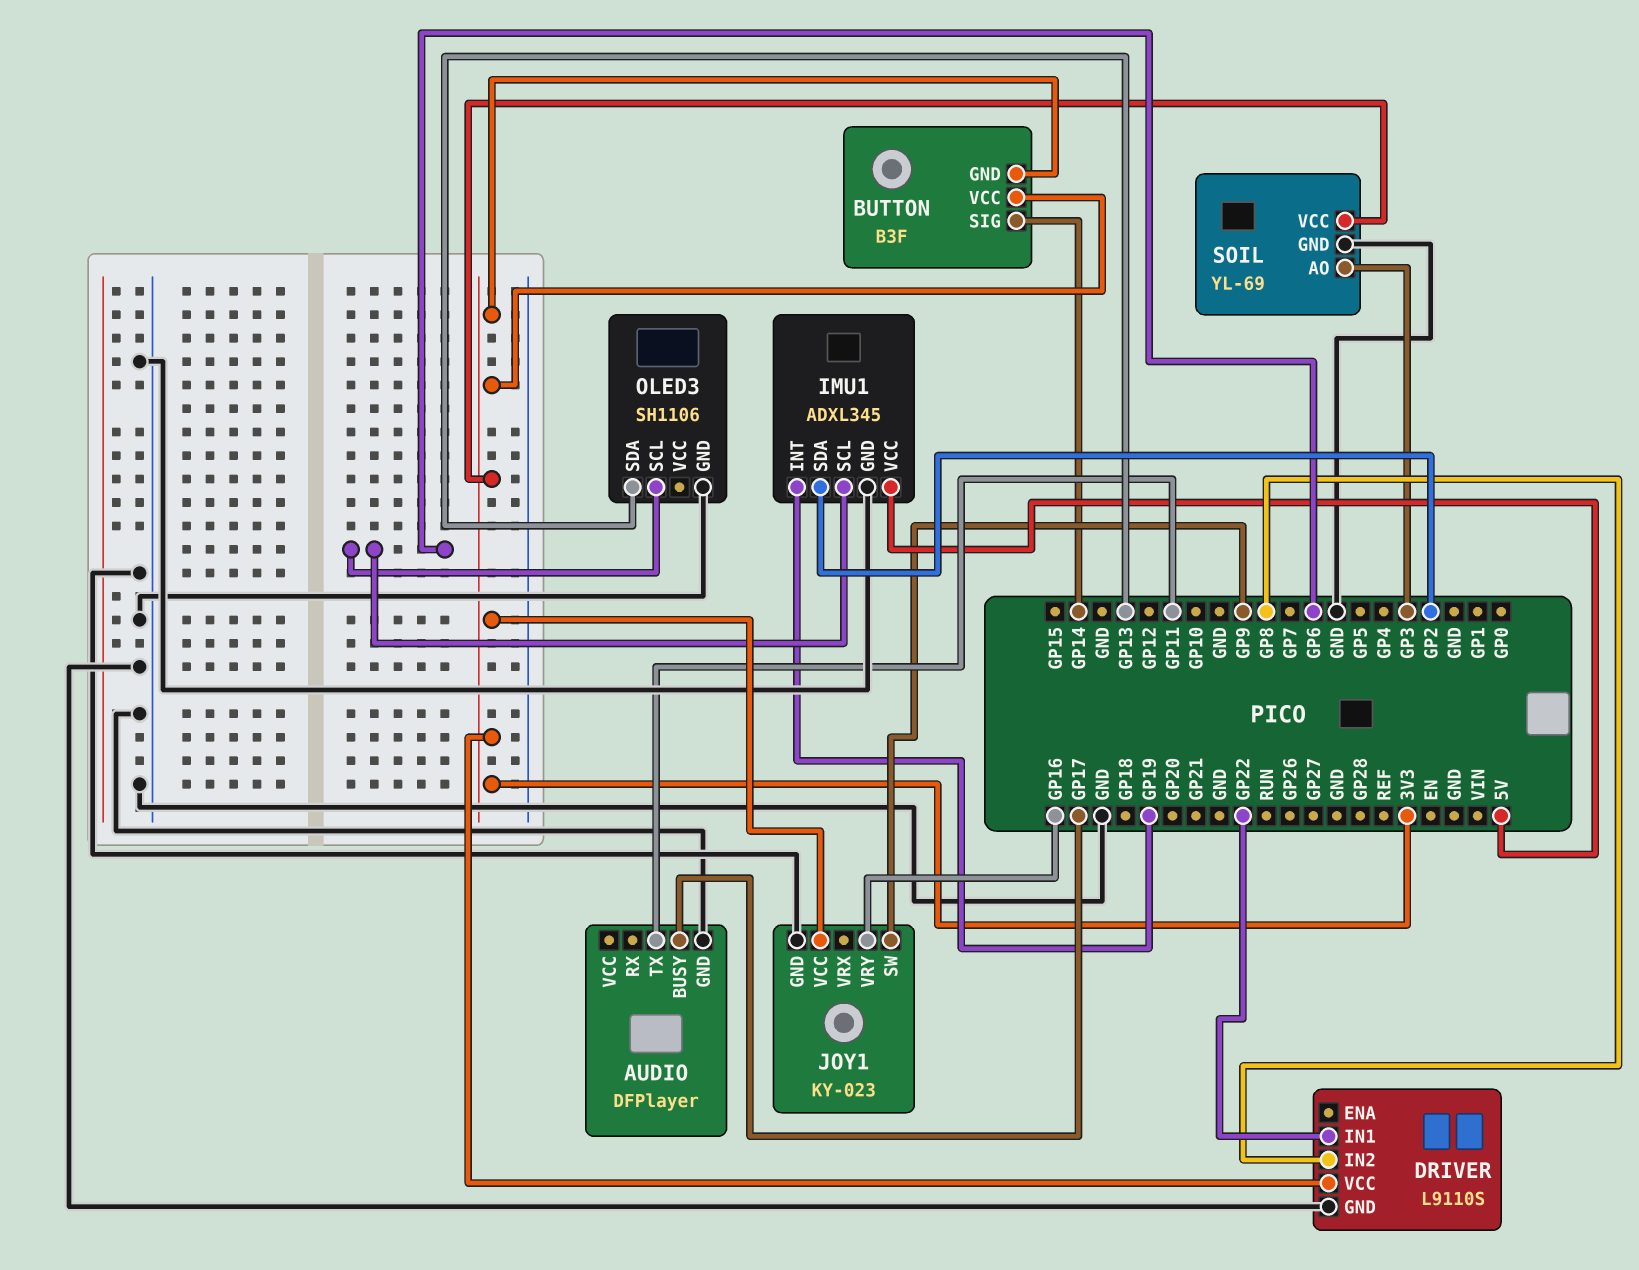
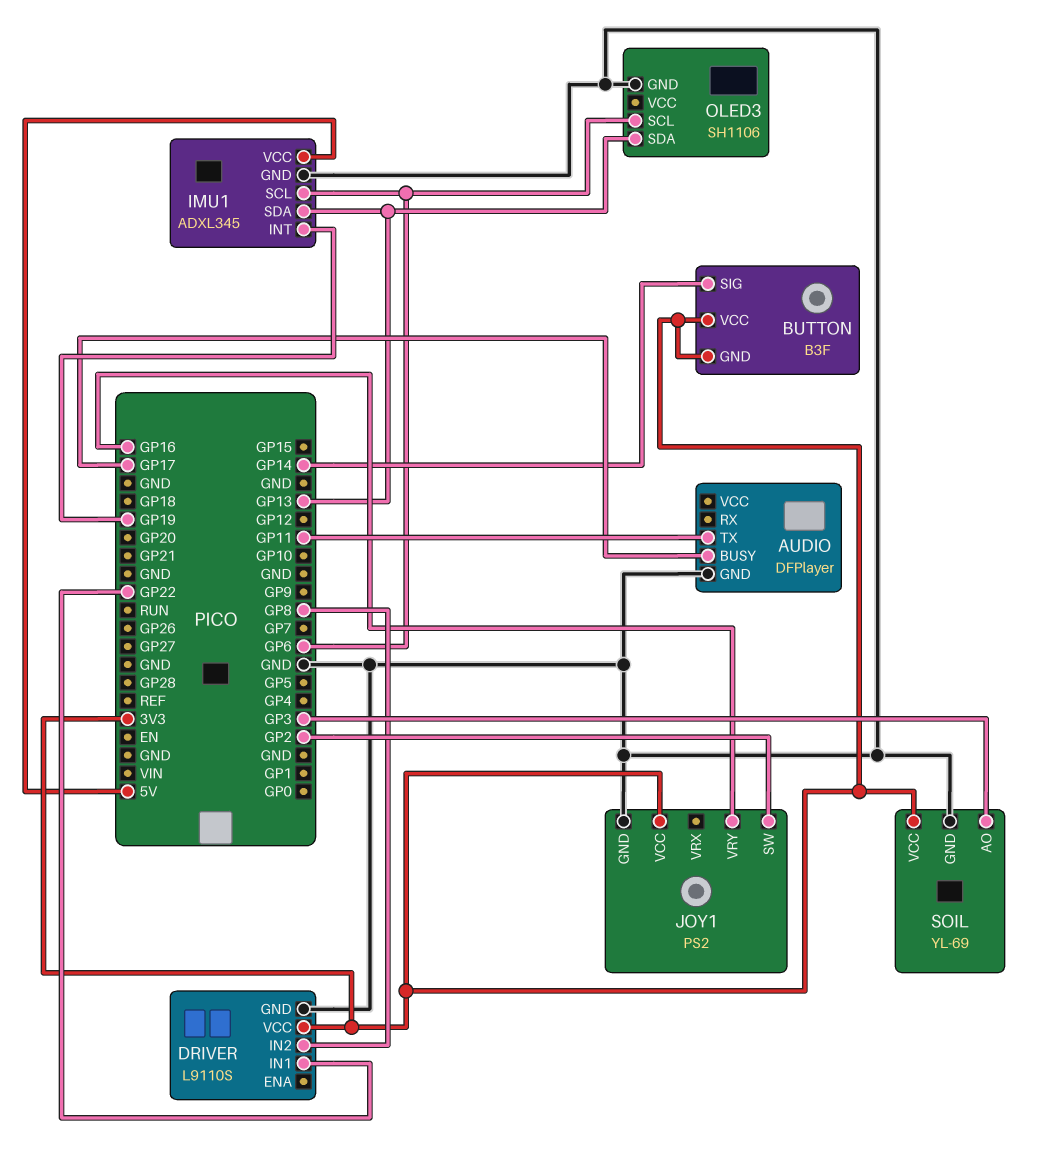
IMU1 pin SDA: GP2 -> GP13
JOY1: KY-023 -> PS2
JOY1 pin SW: GP9 -> GP2

